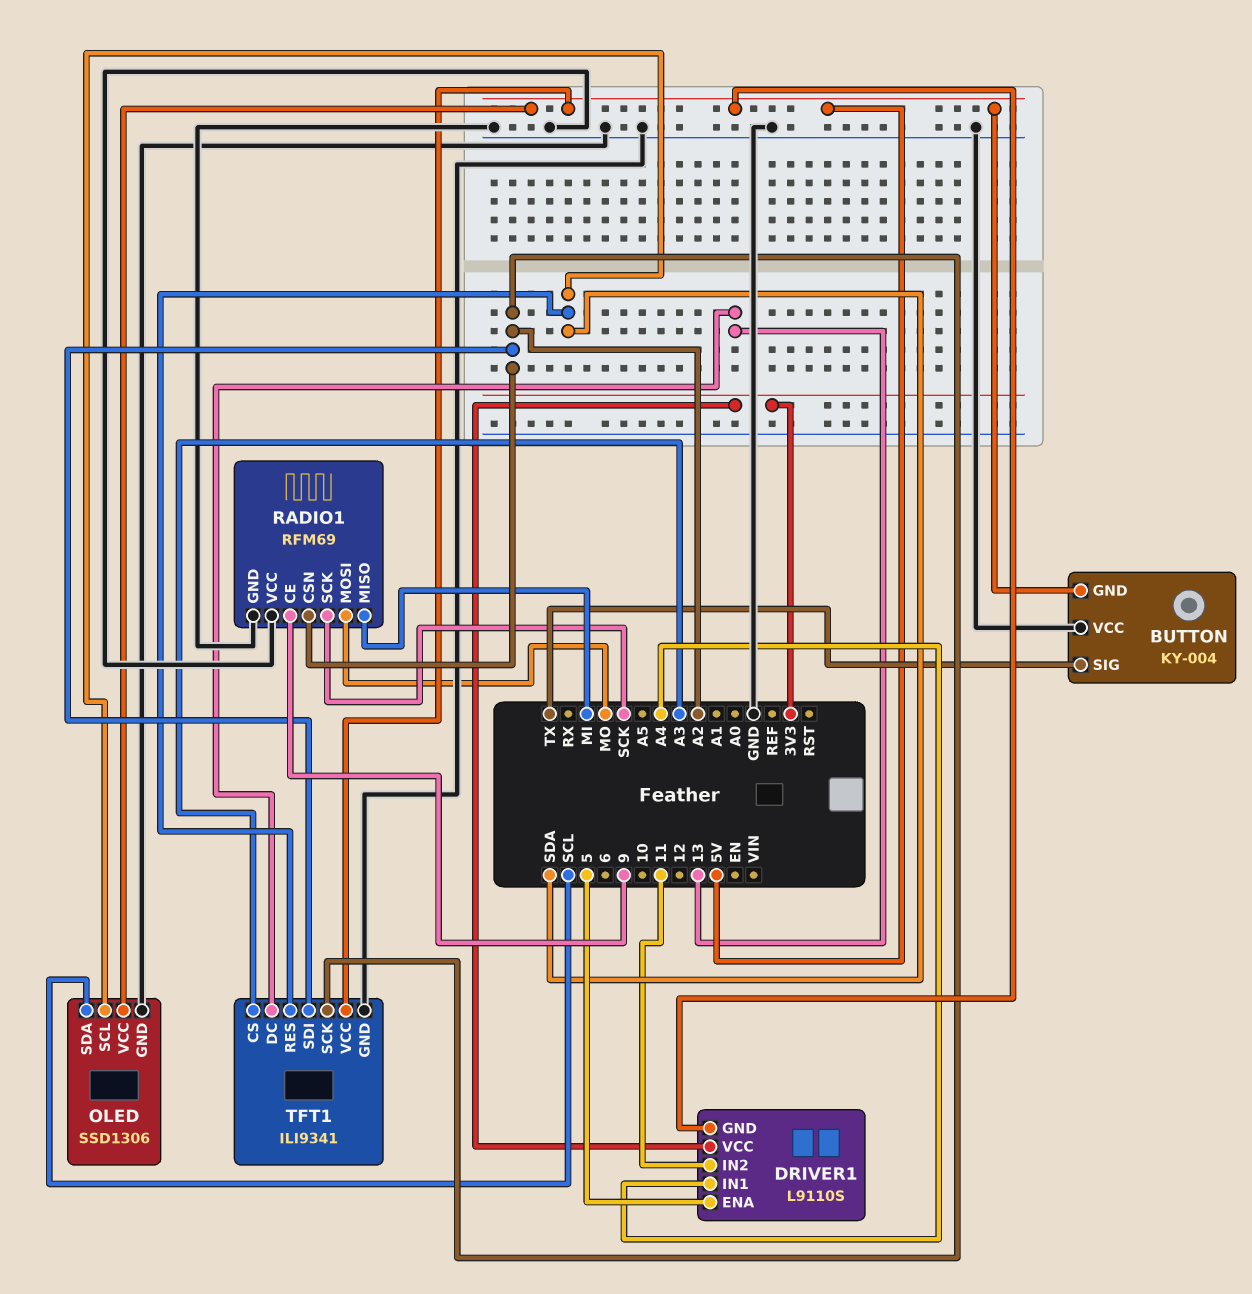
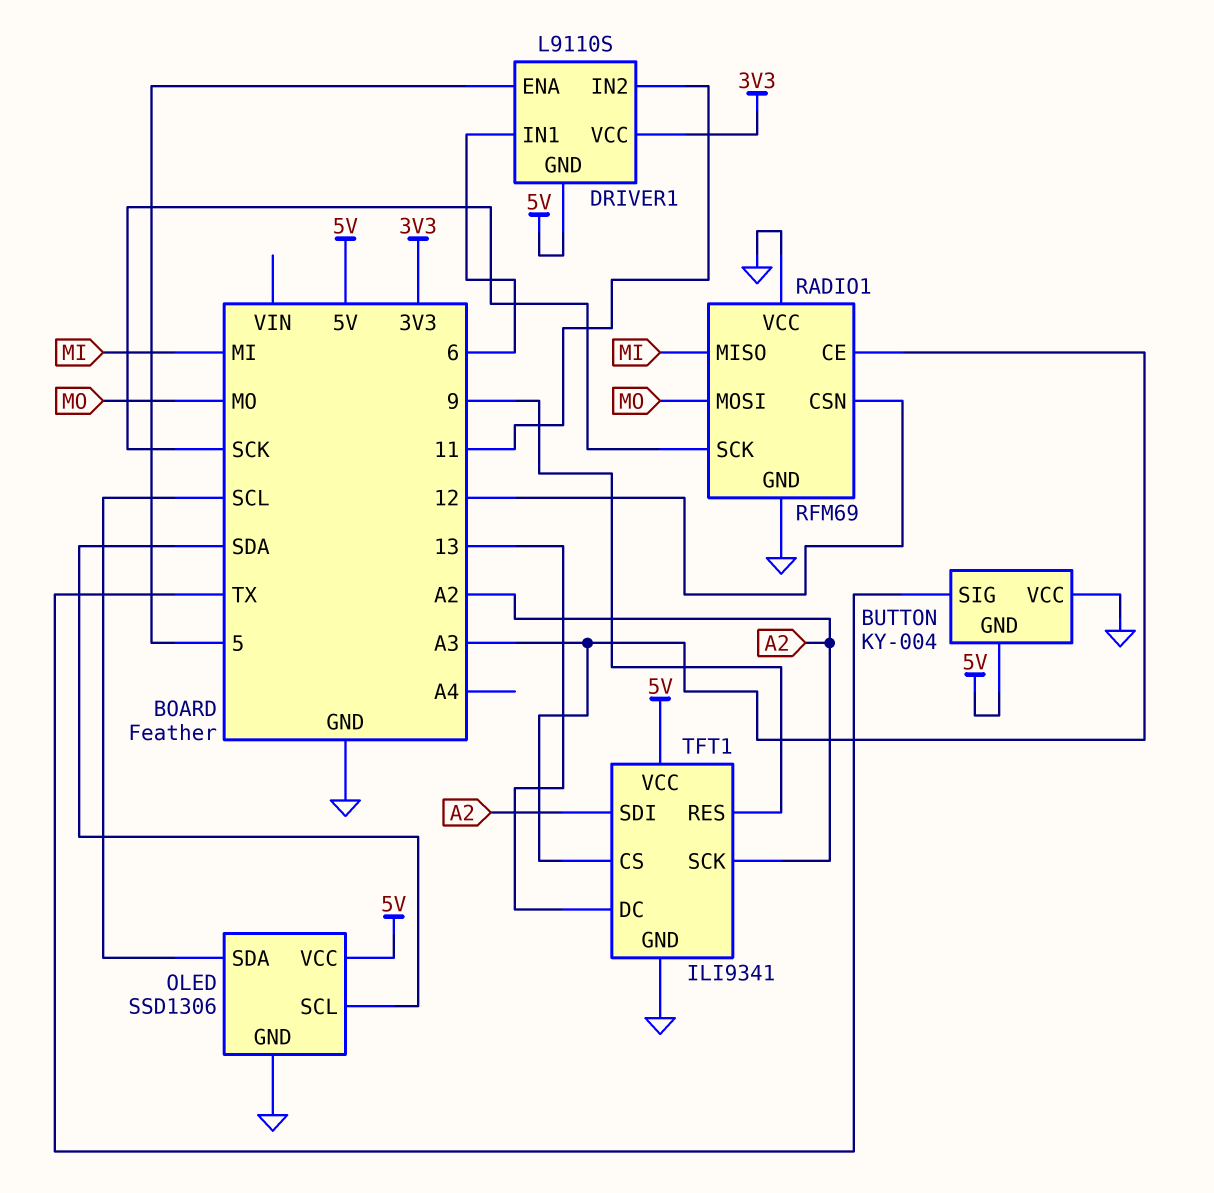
DRIVER1 pin IN1: A4 -> 6
RADIO1 pin CE: 9 -> A3
RADIO1 pin CSN: A2 -> 12
TFT1 pin RES: SDA -> 9

